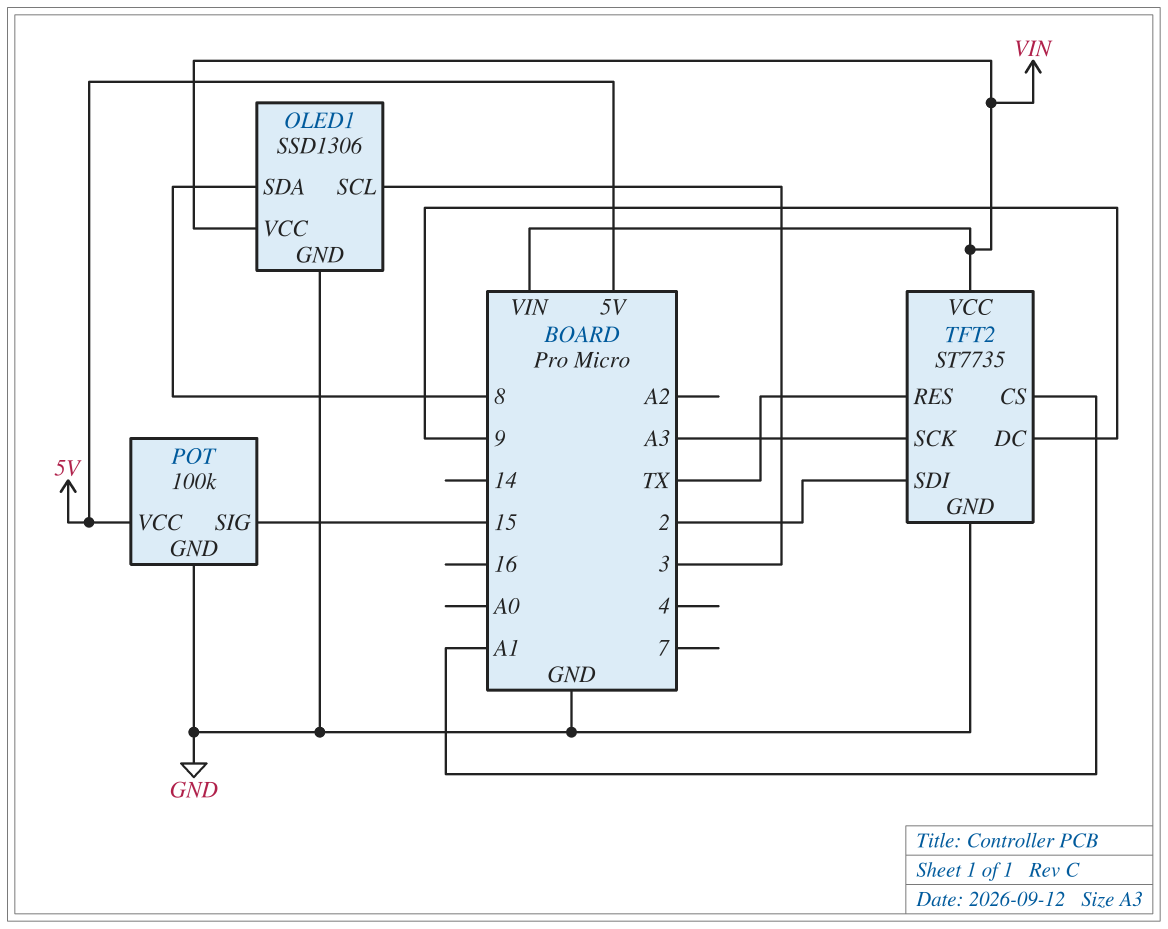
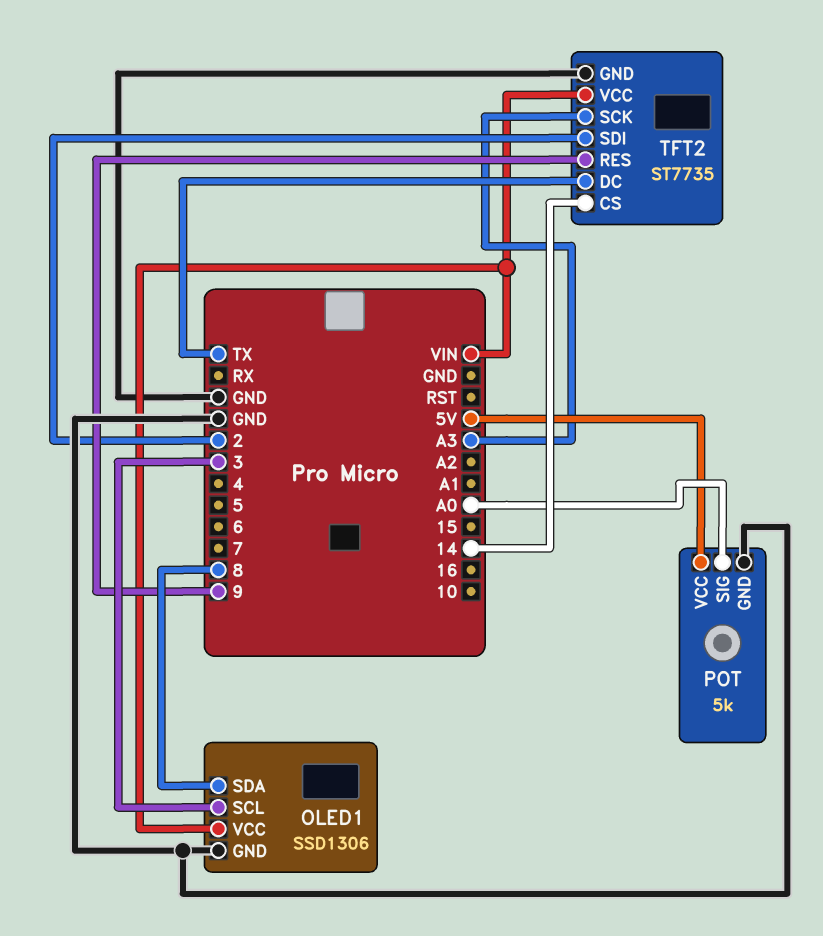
POT: 100k -> 5k
POT pin SIG: 15 -> A0
TFT2 pin CS: A1 -> 14
TFT2 pin DC: 9 -> TX
TFT2 pin RES: TX -> 9

